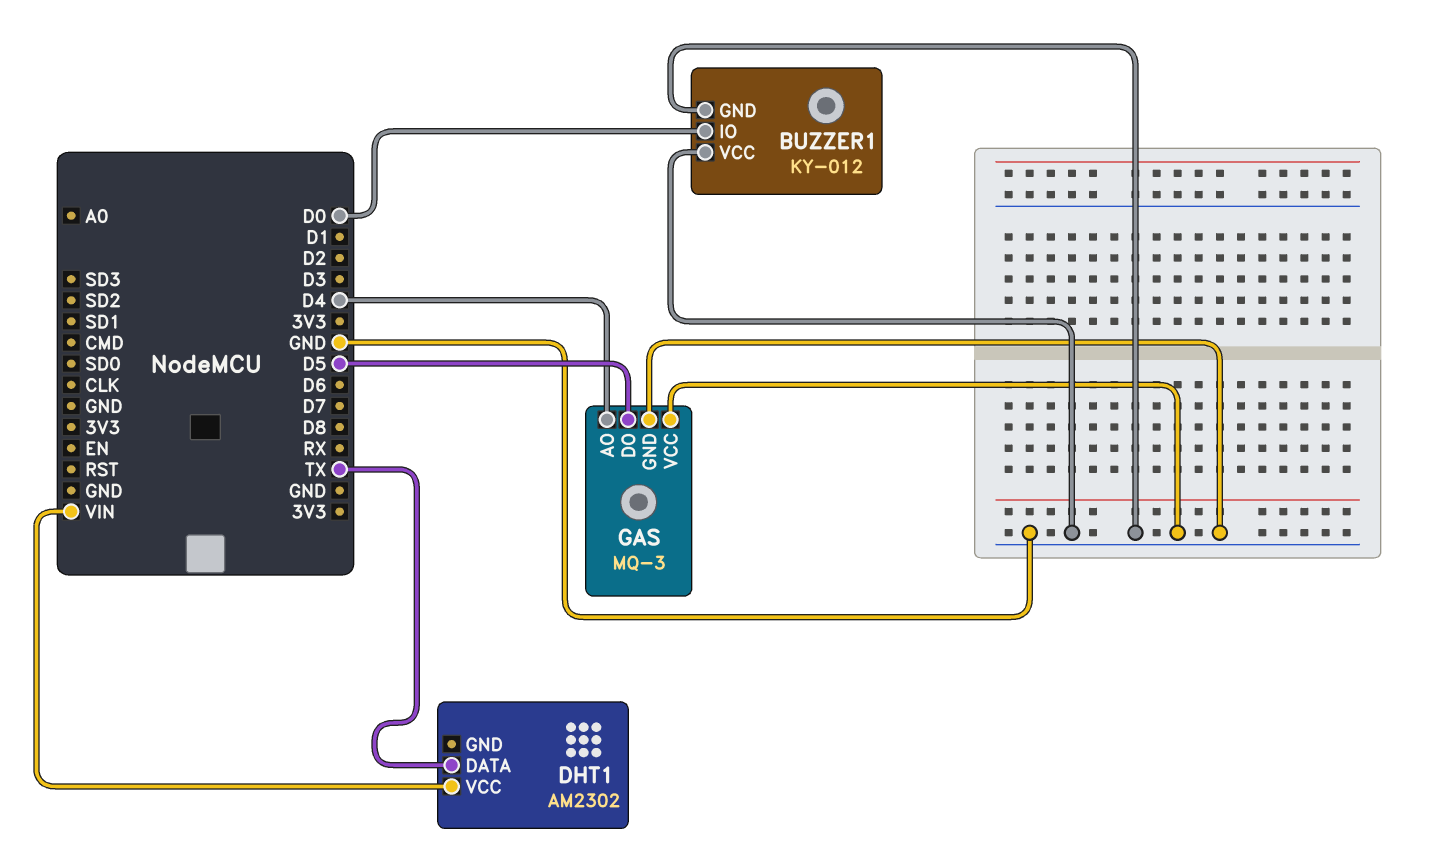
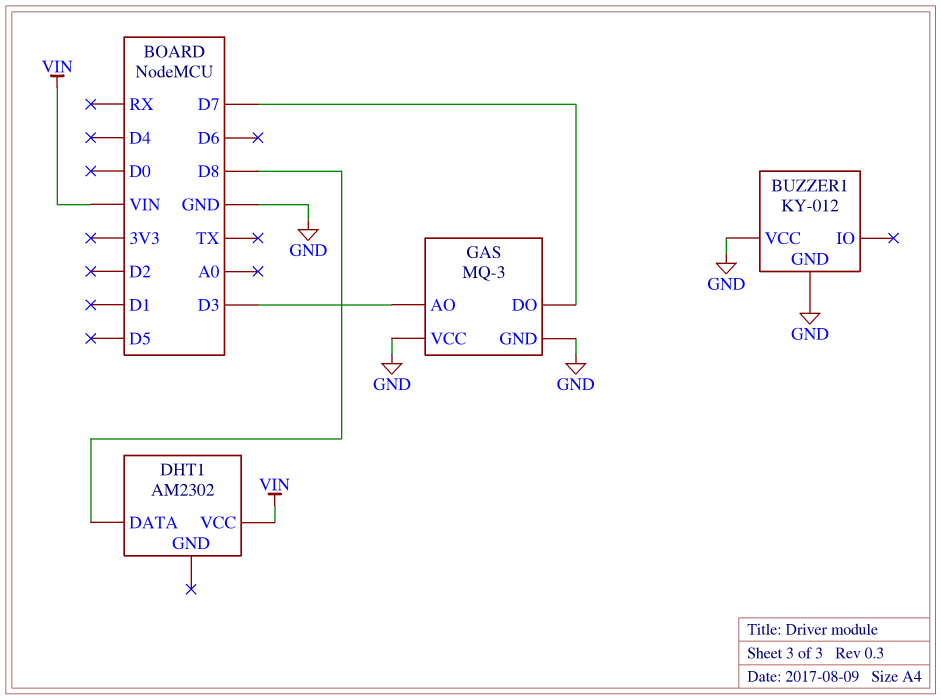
BUZZER1 pin IO: D0 -> none
DHT1 pin DATA: TX -> D8
GAS pin AO: D4 -> D3
GAS pin DO: D5 -> D7

